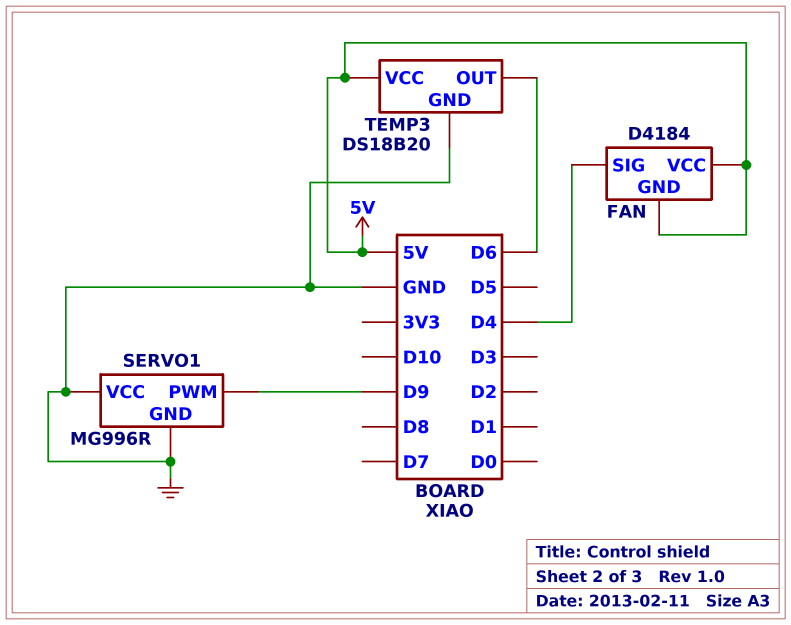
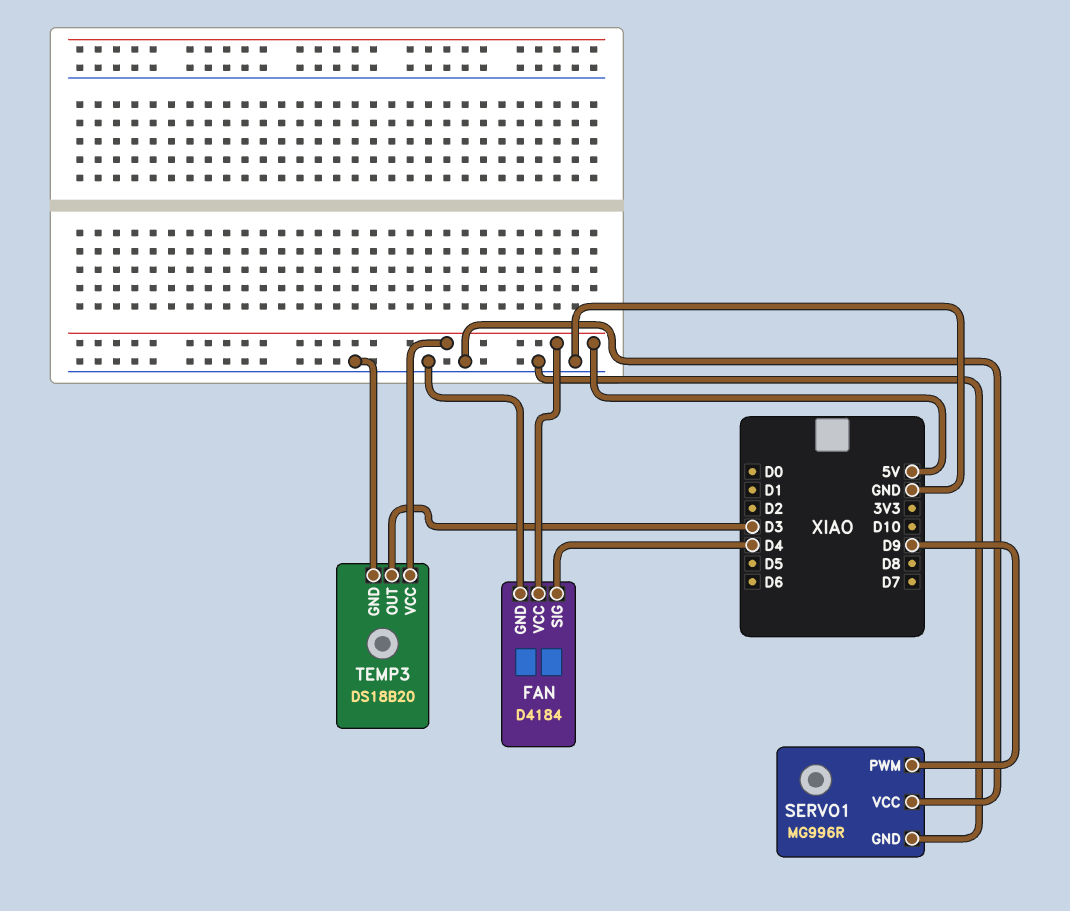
FAN pin GND: 5V -> GND
TEMP3 pin OUT: D6 -> D3

